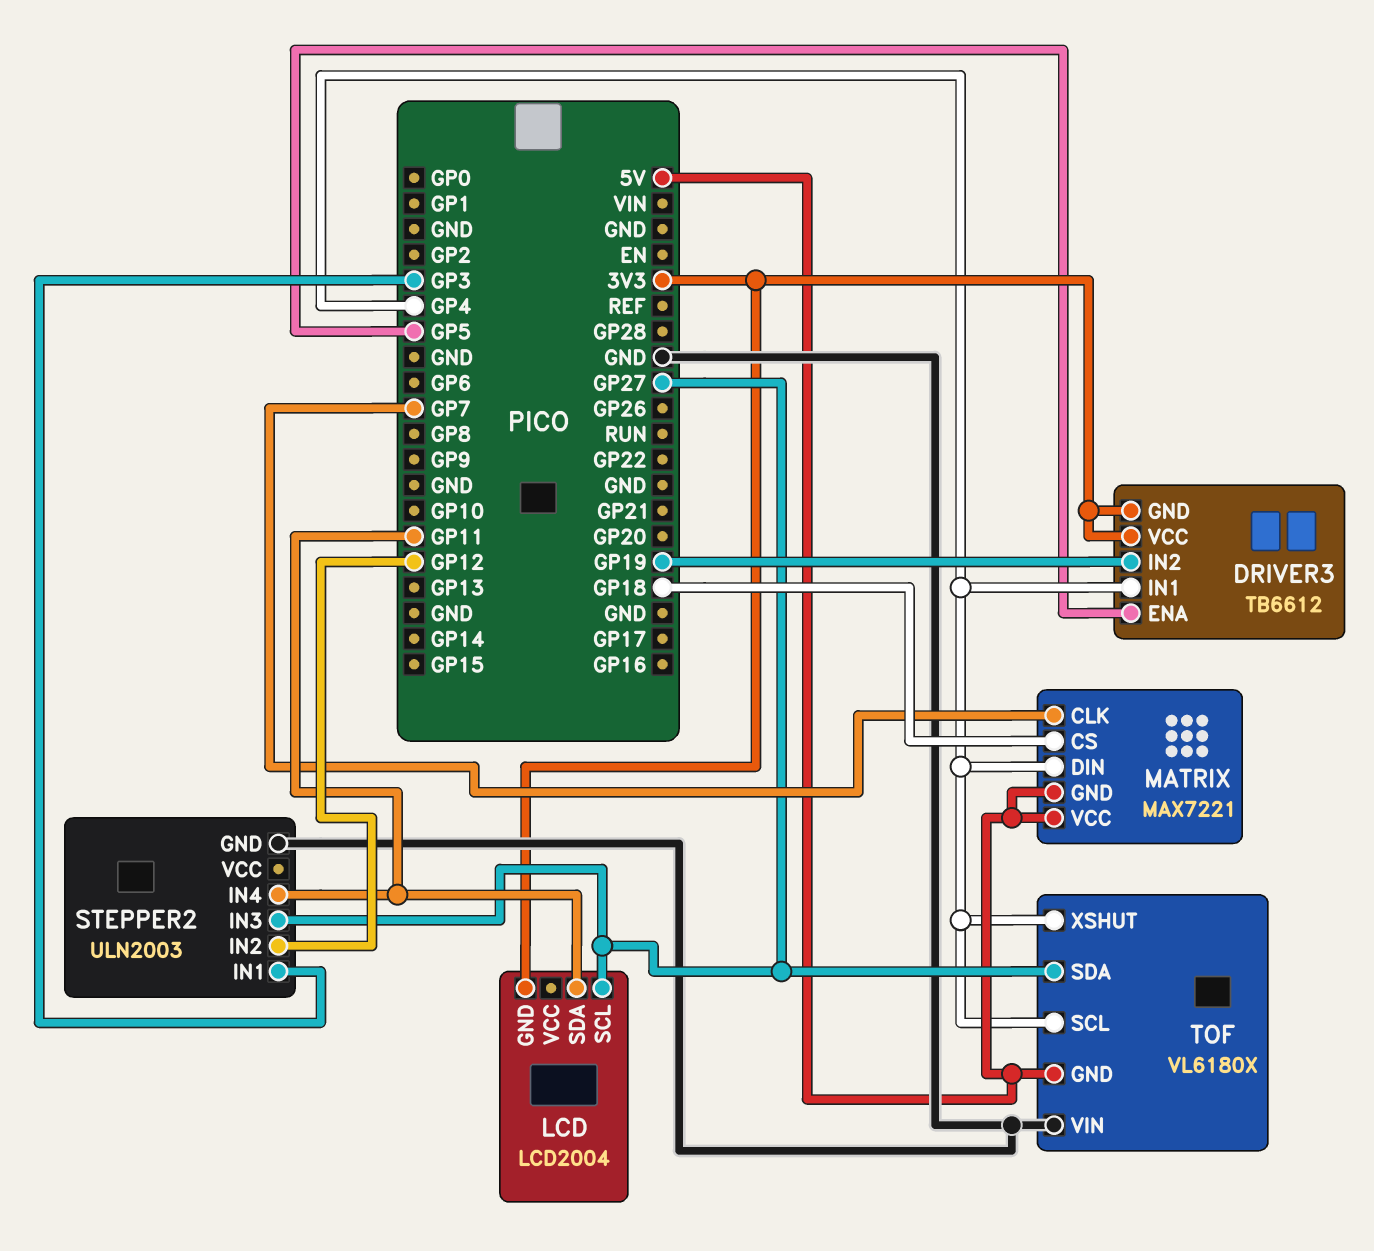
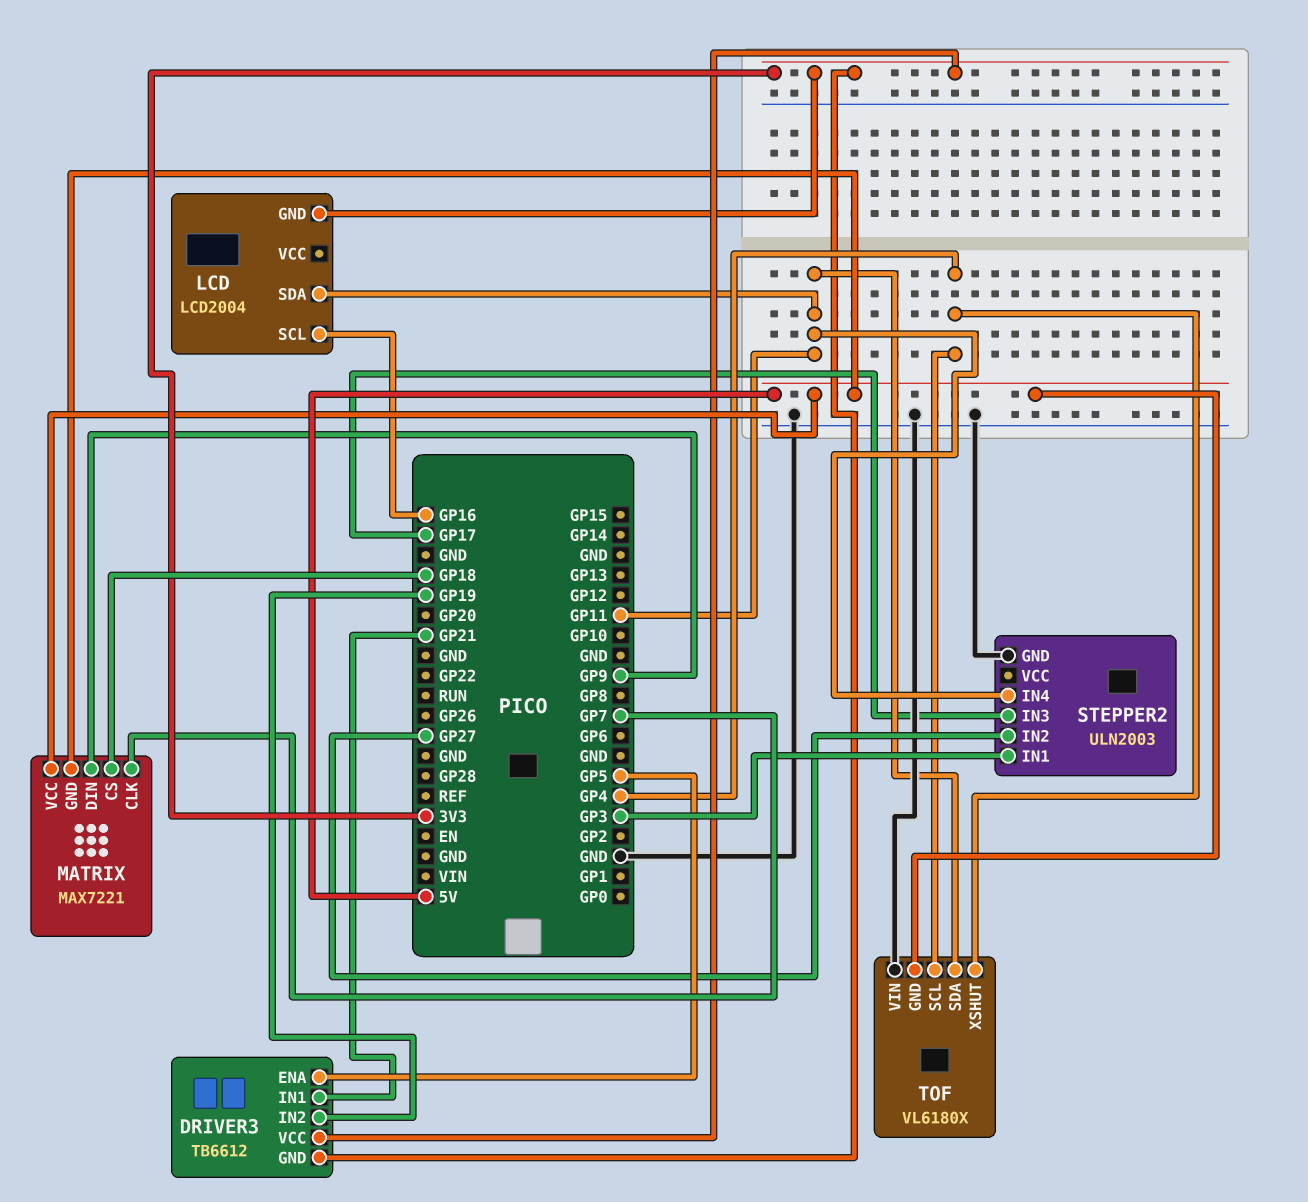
DRIVER3 pin IN1: GP4 -> GP21
LCD pin SCL: GP27 -> GP16
MATRIX pin DIN: GP4 -> GP9
STEPPER2 pin IN2: GP12 -> GP27
STEPPER2 pin IN3: GP27 -> GP17
TOF pin SDA: GP27 -> GP11

